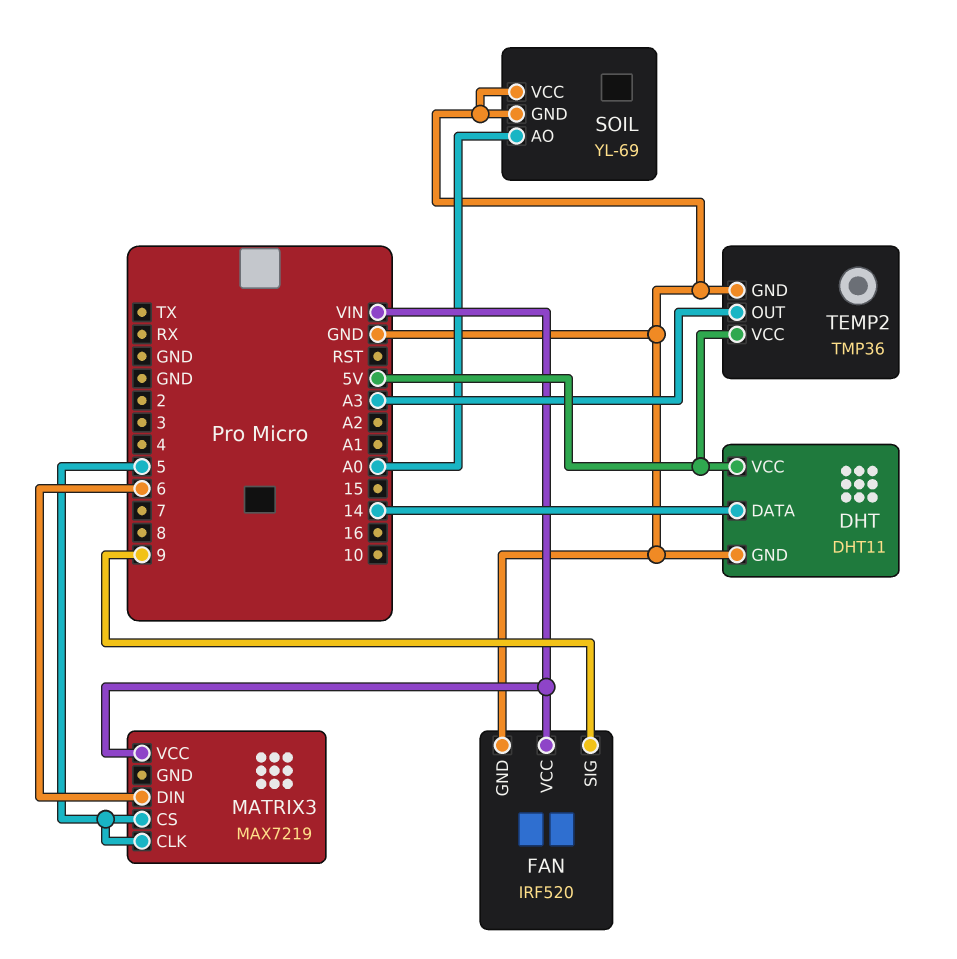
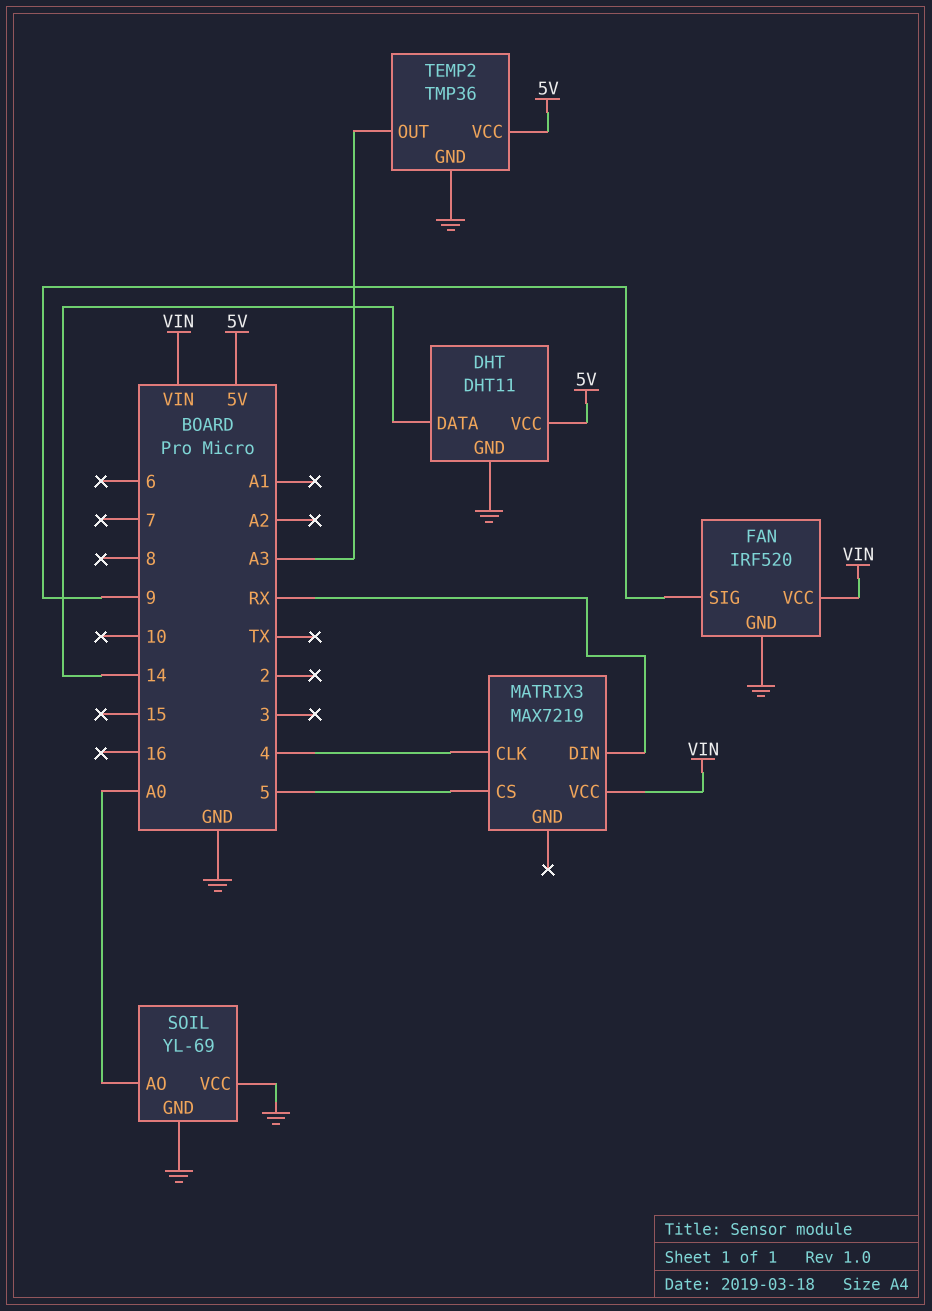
MATRIX3 pin CLK: 5 -> 4
MATRIX3 pin DIN: 6 -> RX

